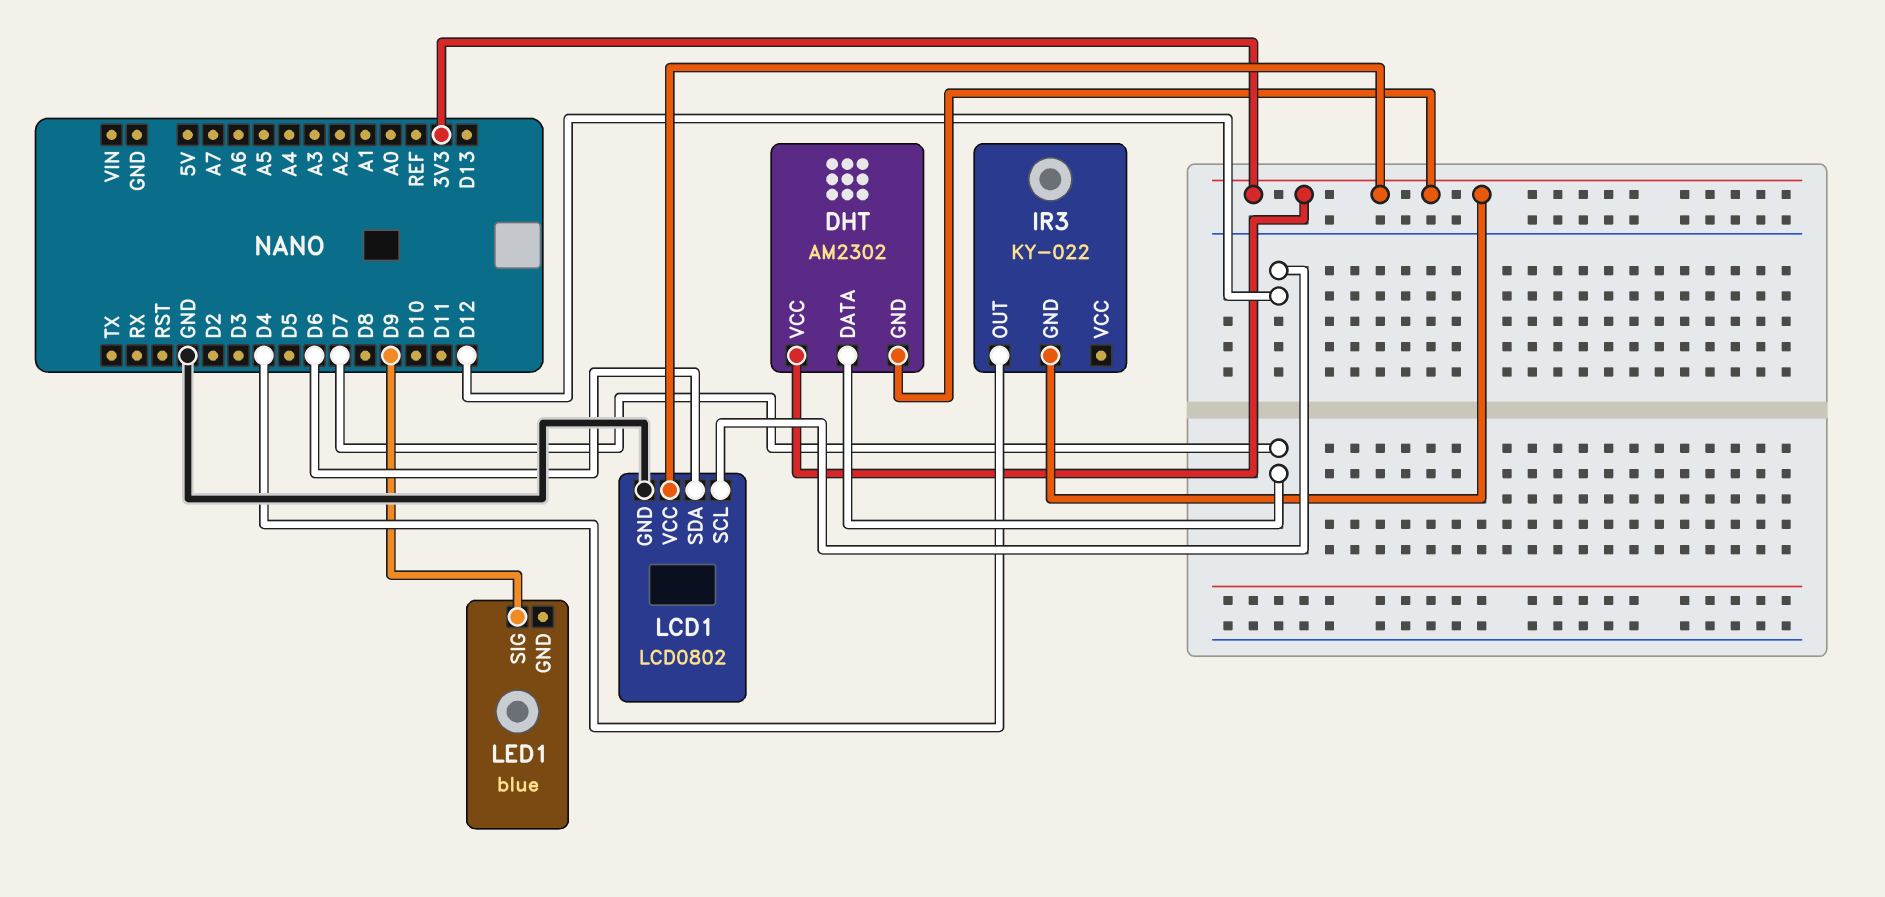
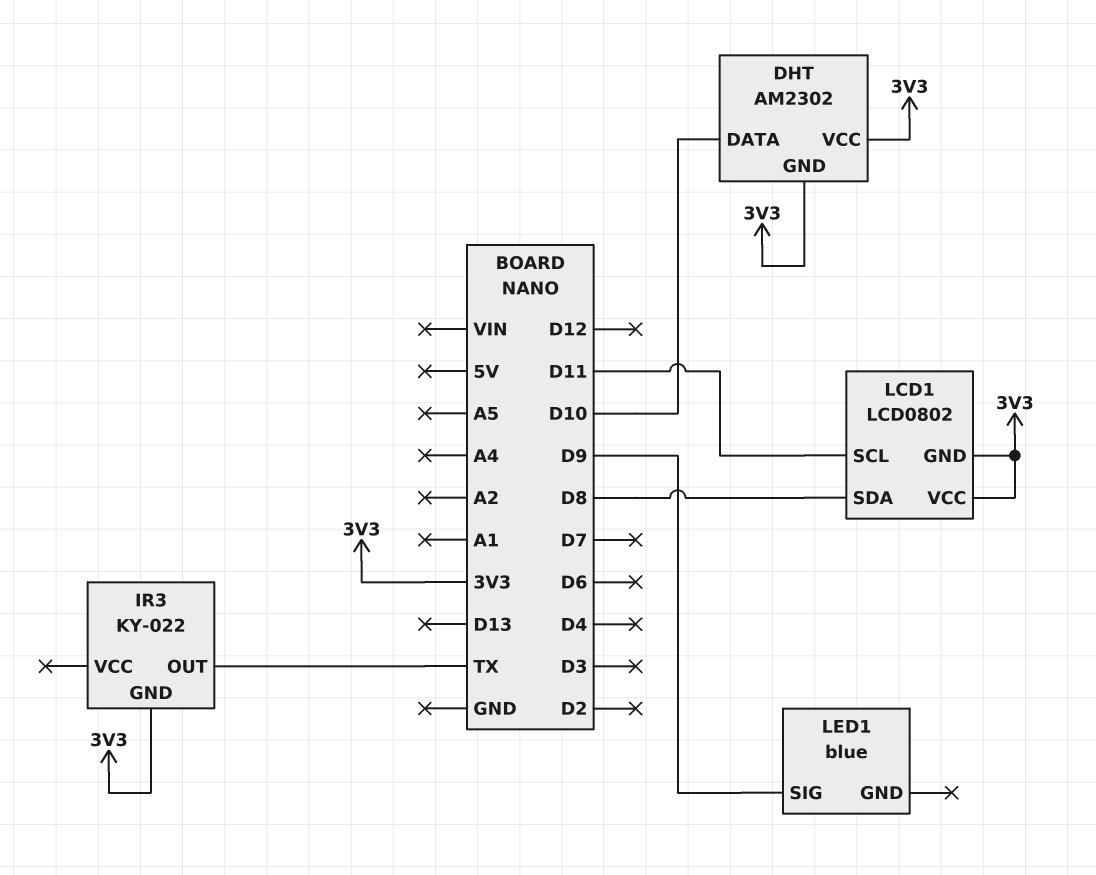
DHT pin DATA: D7 -> D10
IR3 pin OUT: D4 -> TX
LCD1 pin GND: GND -> 3V3
LCD1 pin SCL: D12 -> D11
LCD1 pin SDA: D6 -> D8

